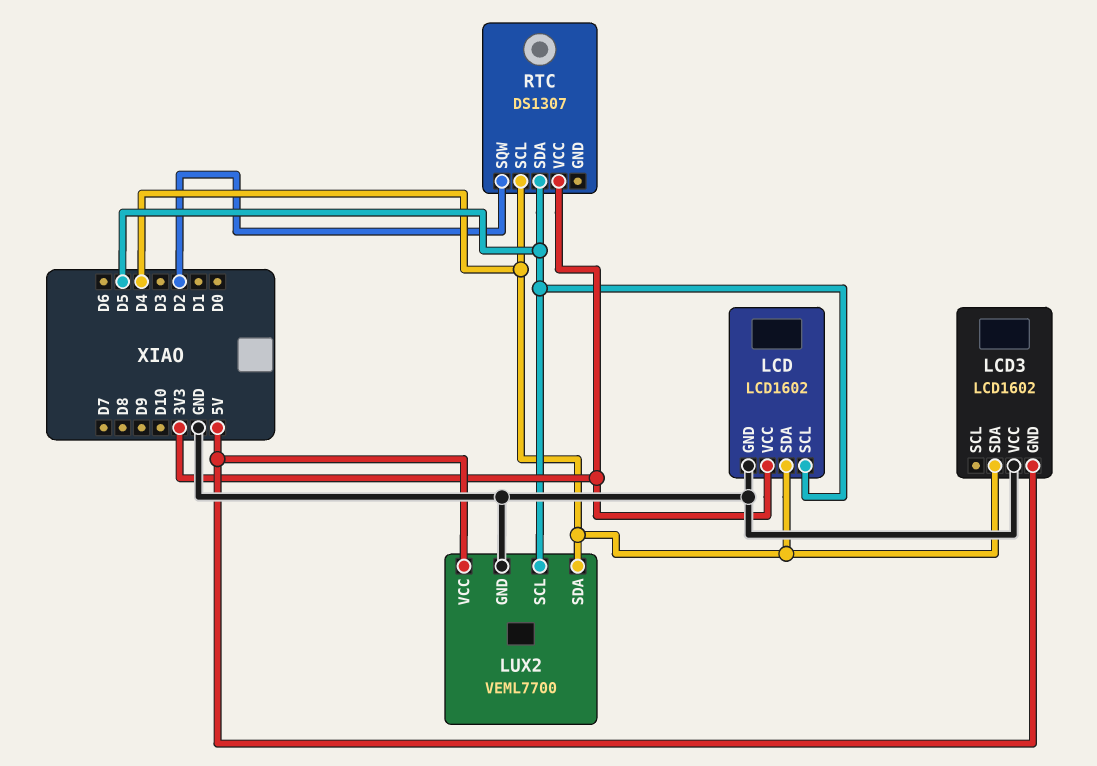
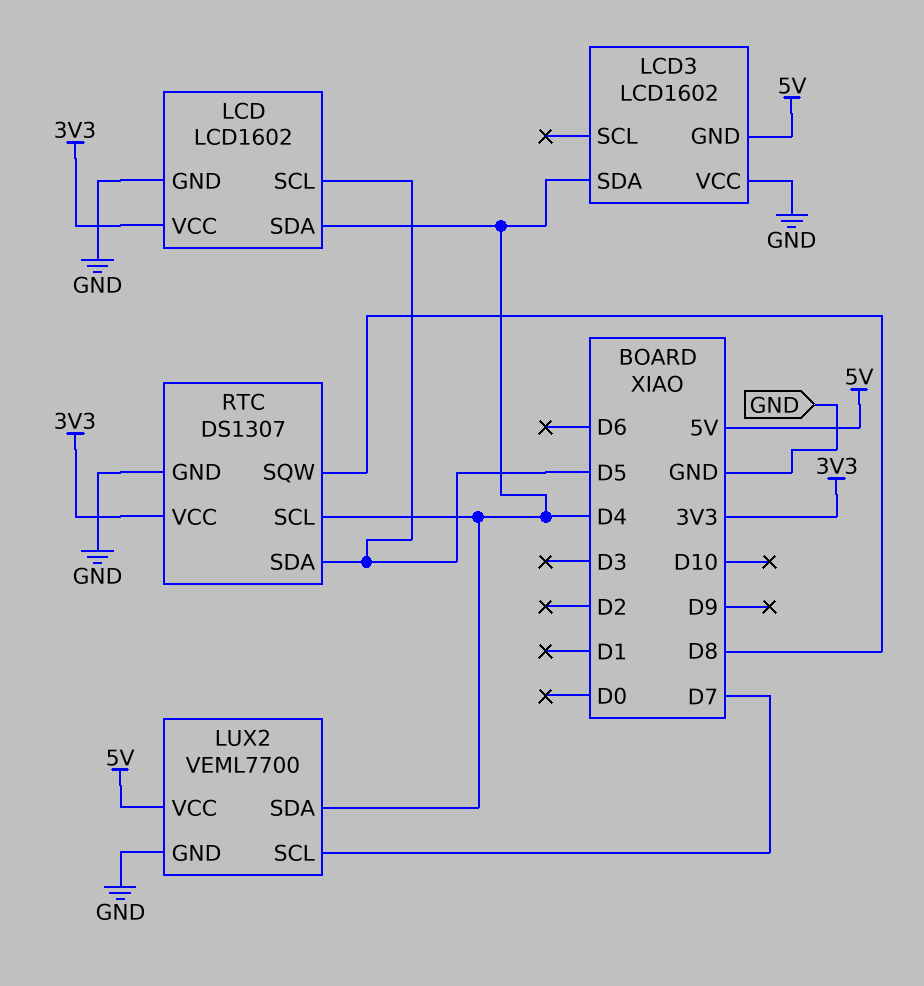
LUX2 pin SCL: D5 -> D7
RTC pin GND: none -> GND
RTC pin SQW: D2 -> D8

